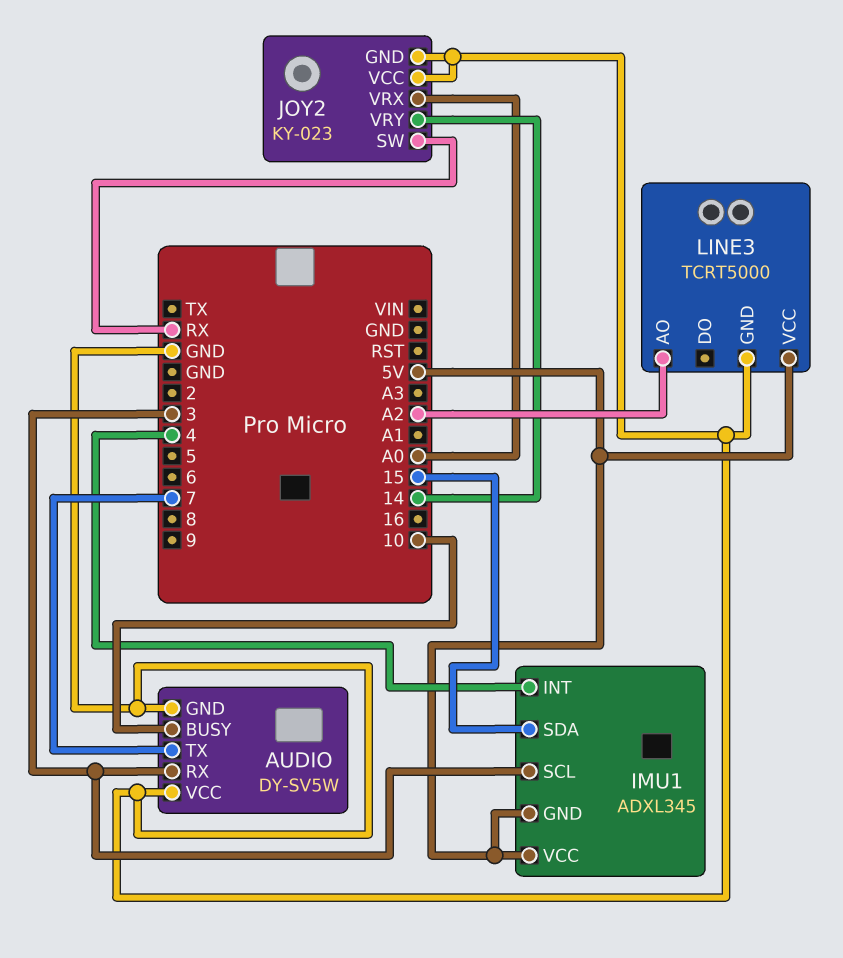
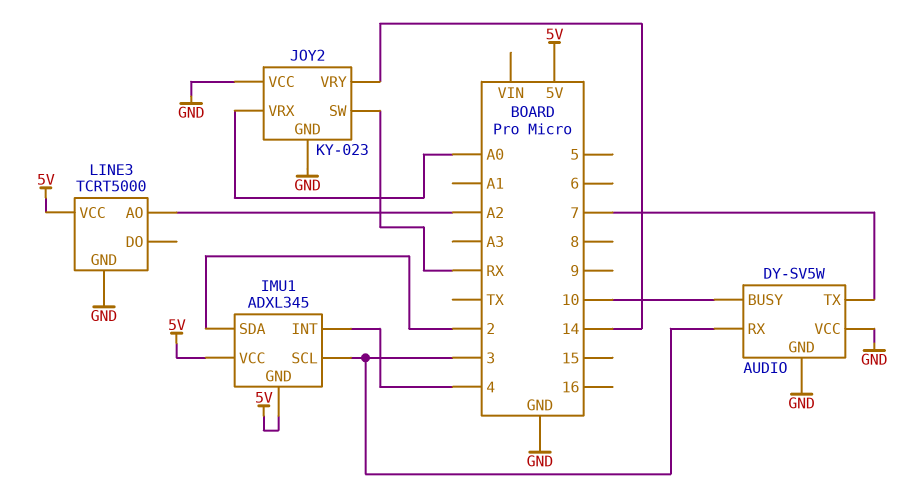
IMU1 pin SDA: 15 -> 2

